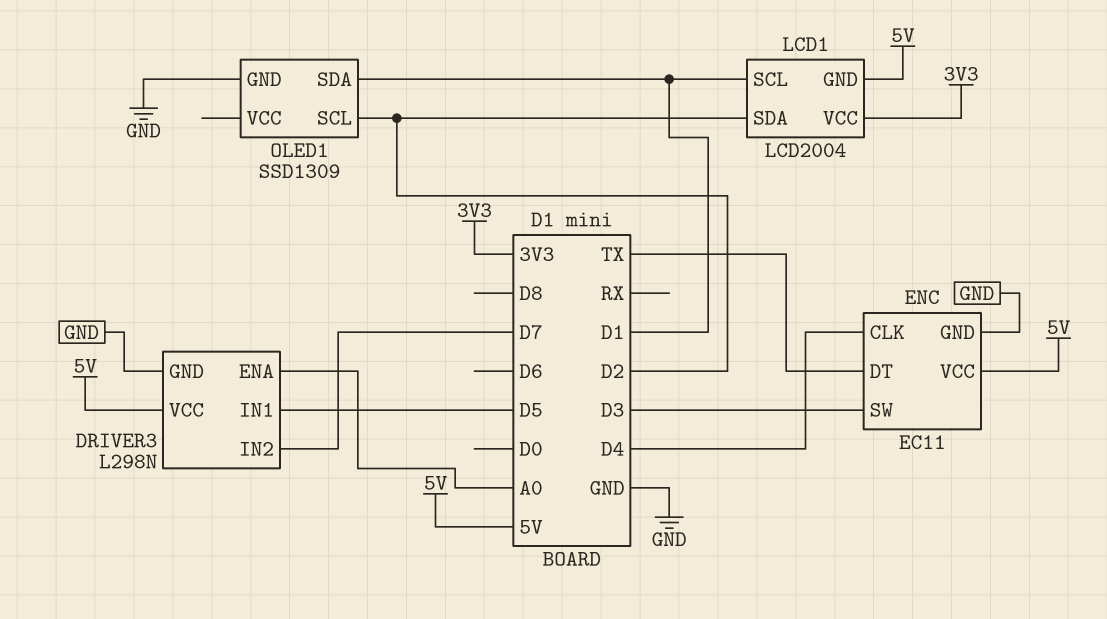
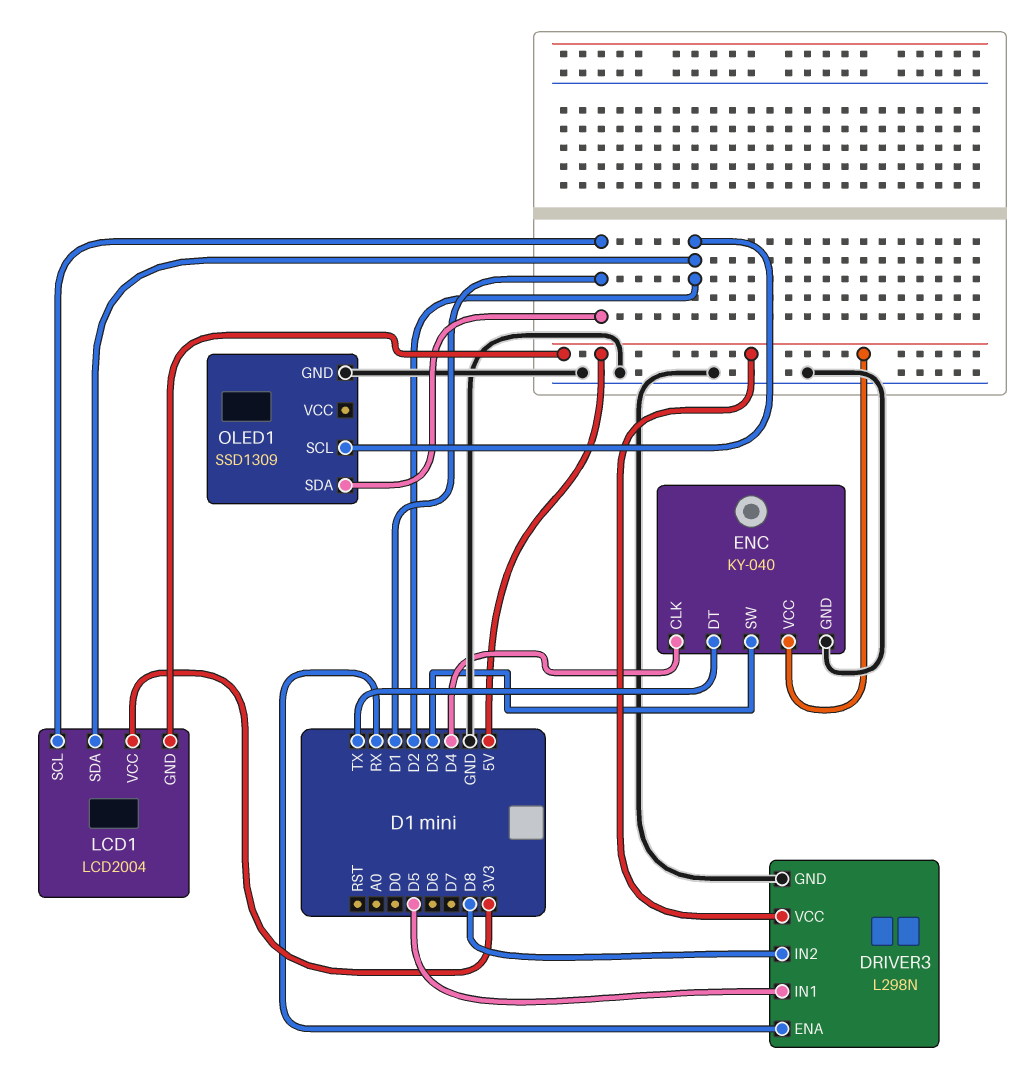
DRIVER3 pin ENA: A0 -> RX
DRIVER3 pin IN2: D7 -> D8
ENC: EC11 -> KY-040

